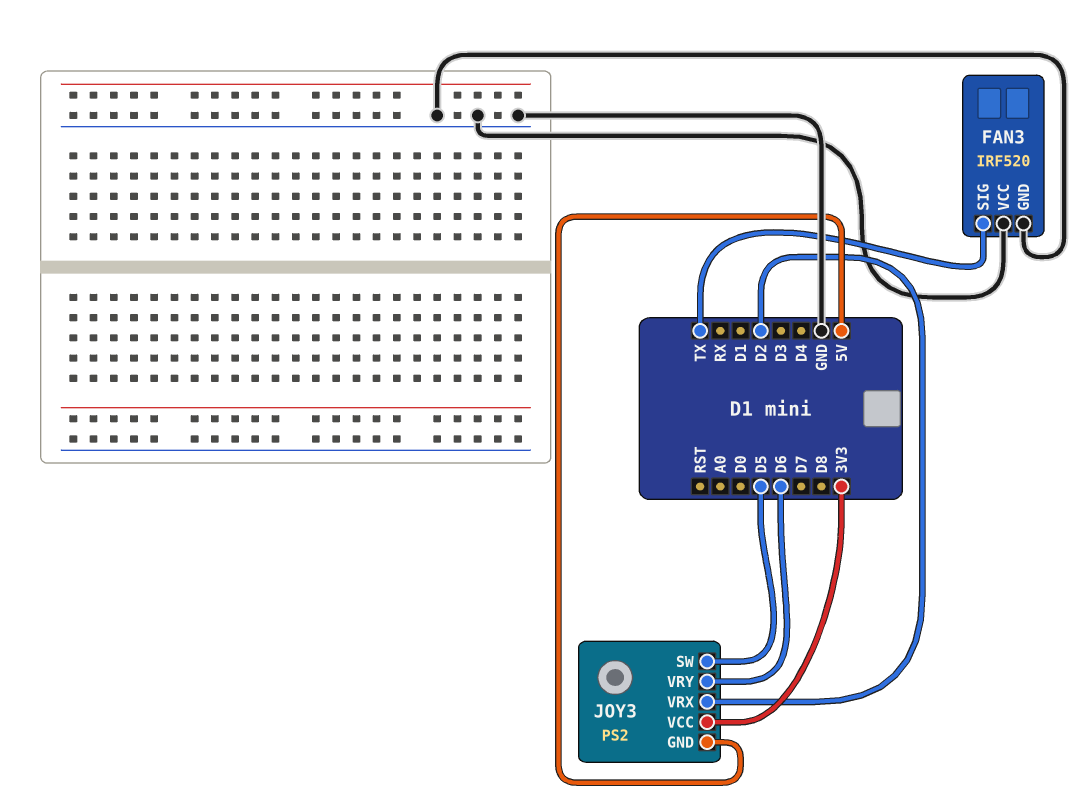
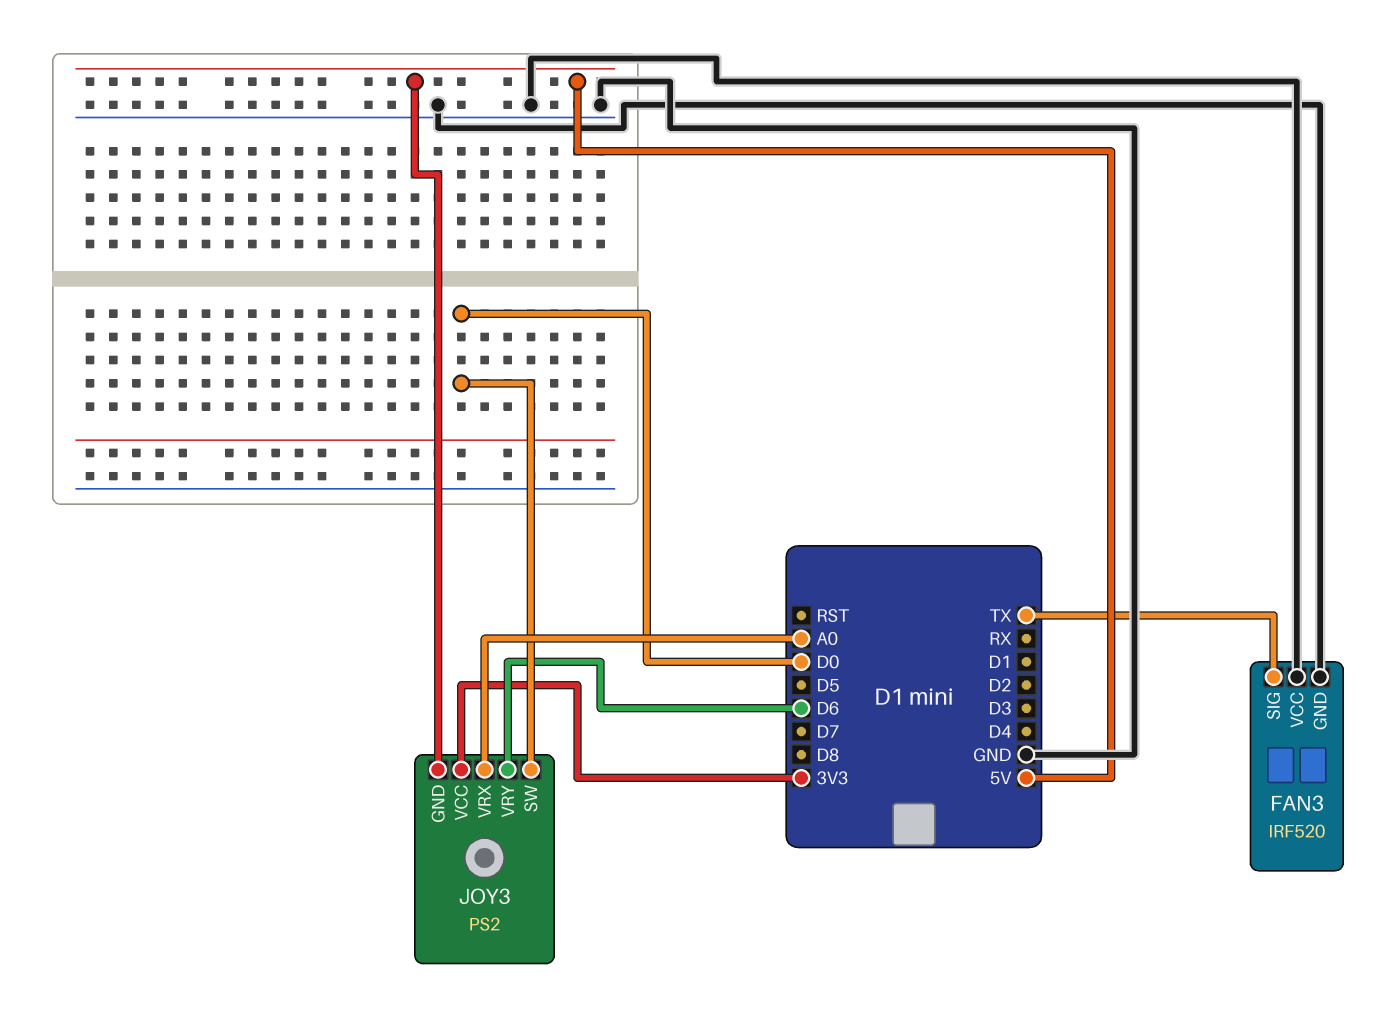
JOY3 pin SW: D5 -> D0
JOY3 pin VRX: D2 -> A0

